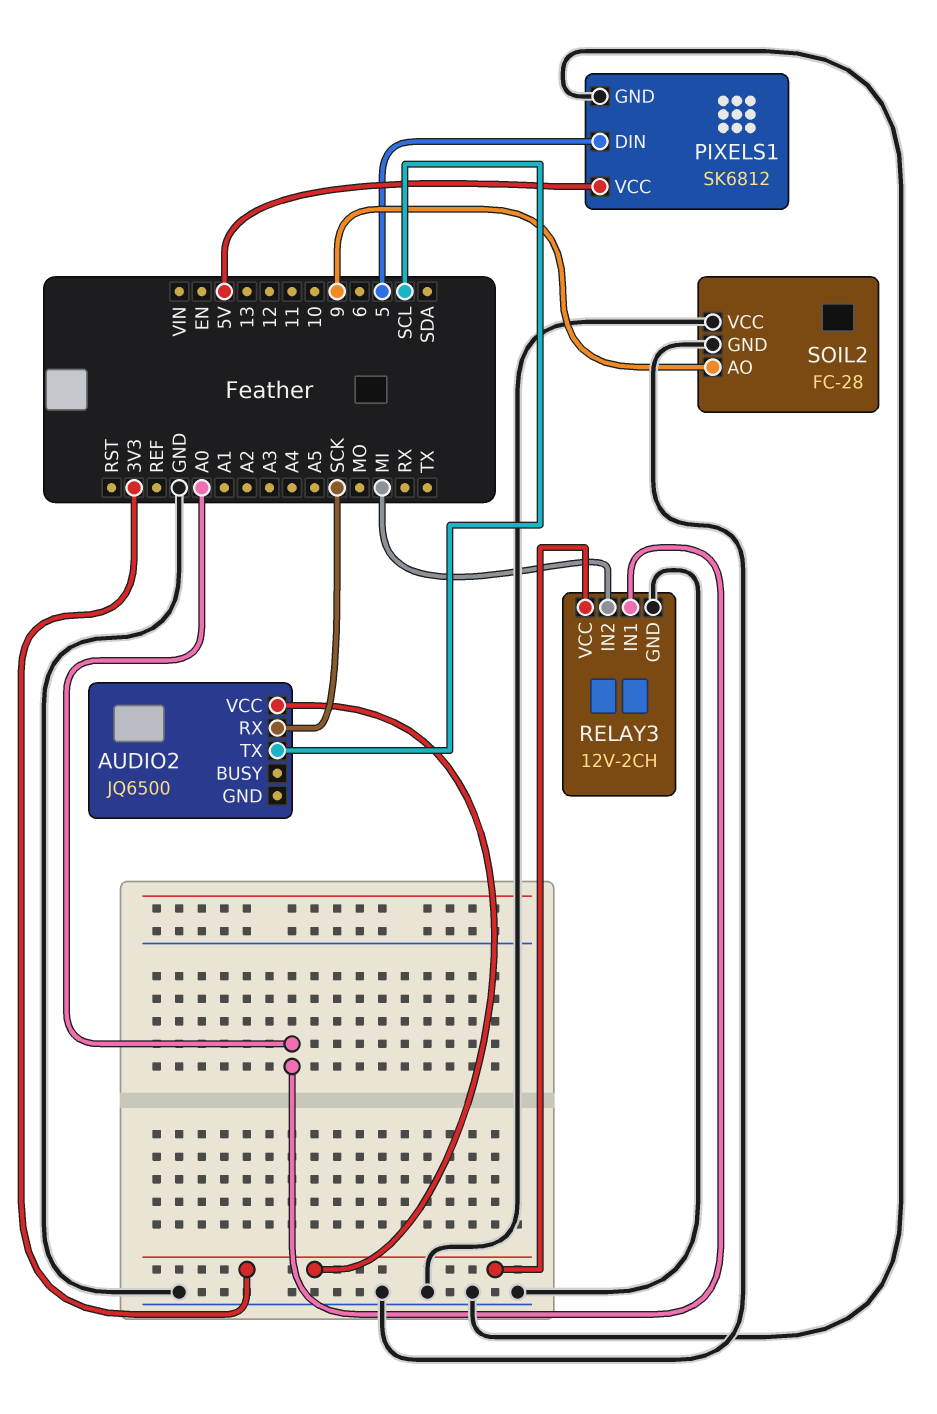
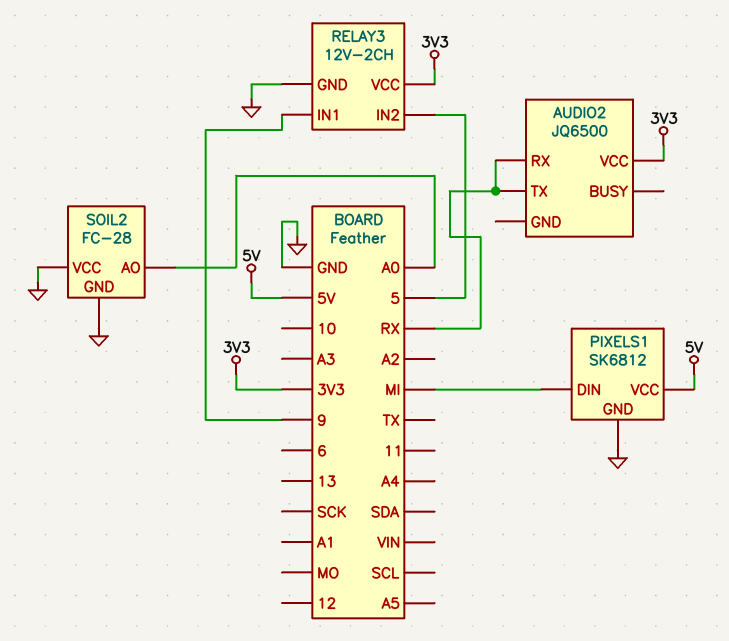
AUDIO2 pin RX: SCK -> RX
AUDIO2 pin TX: SCL -> RX
PIXELS1 pin DIN: 5 -> MI
RELAY3 pin IN1: A0 -> 9
RELAY3 pin IN2: MI -> 5
SOIL2 pin AO: 9 -> A0

